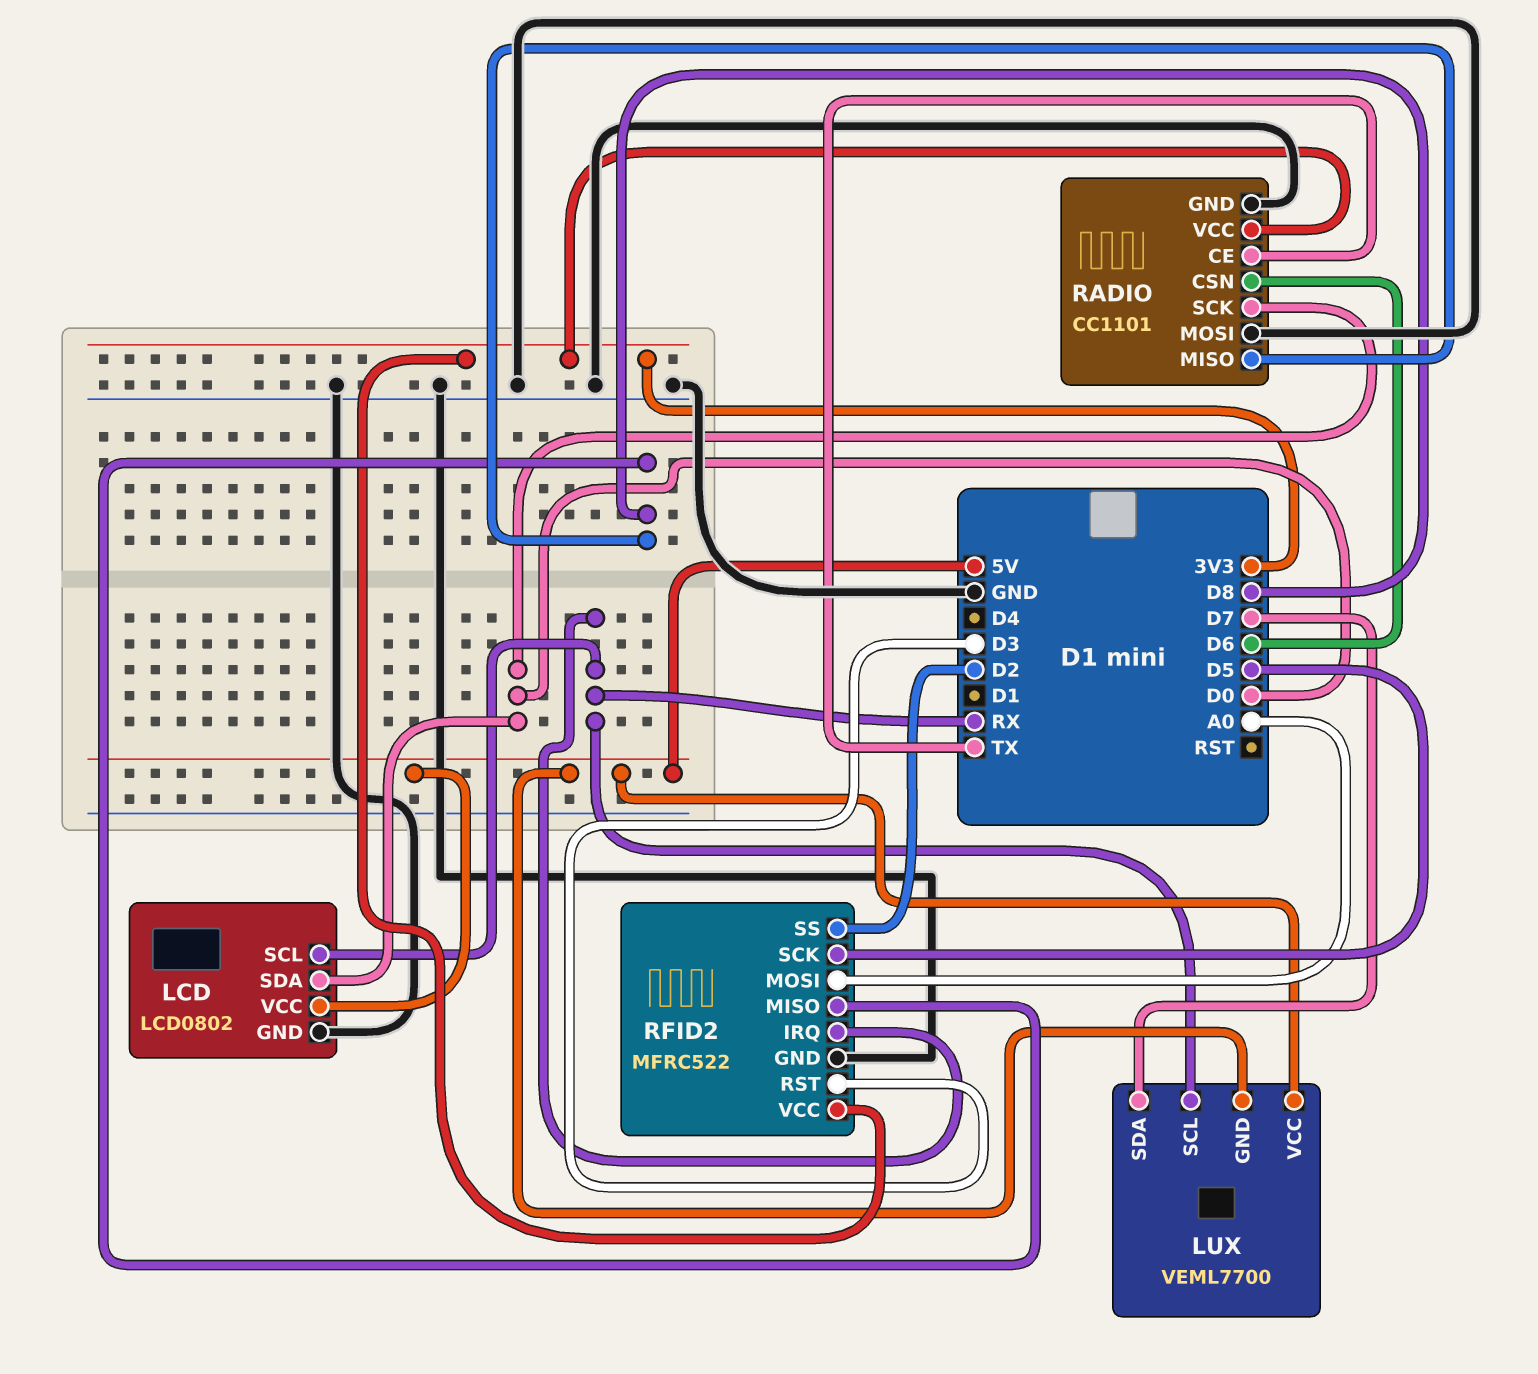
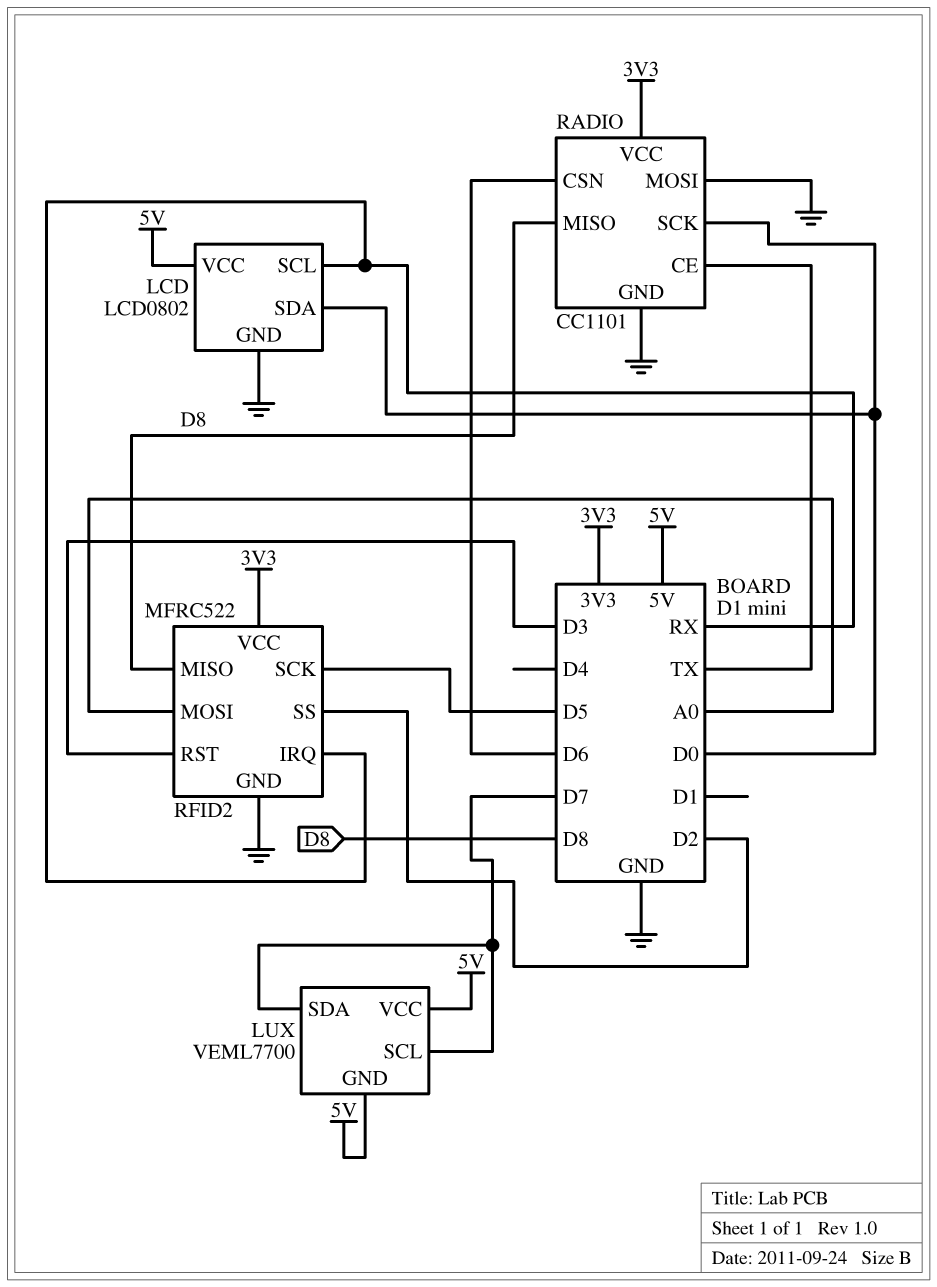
LUX pin SCL: RX -> D7

